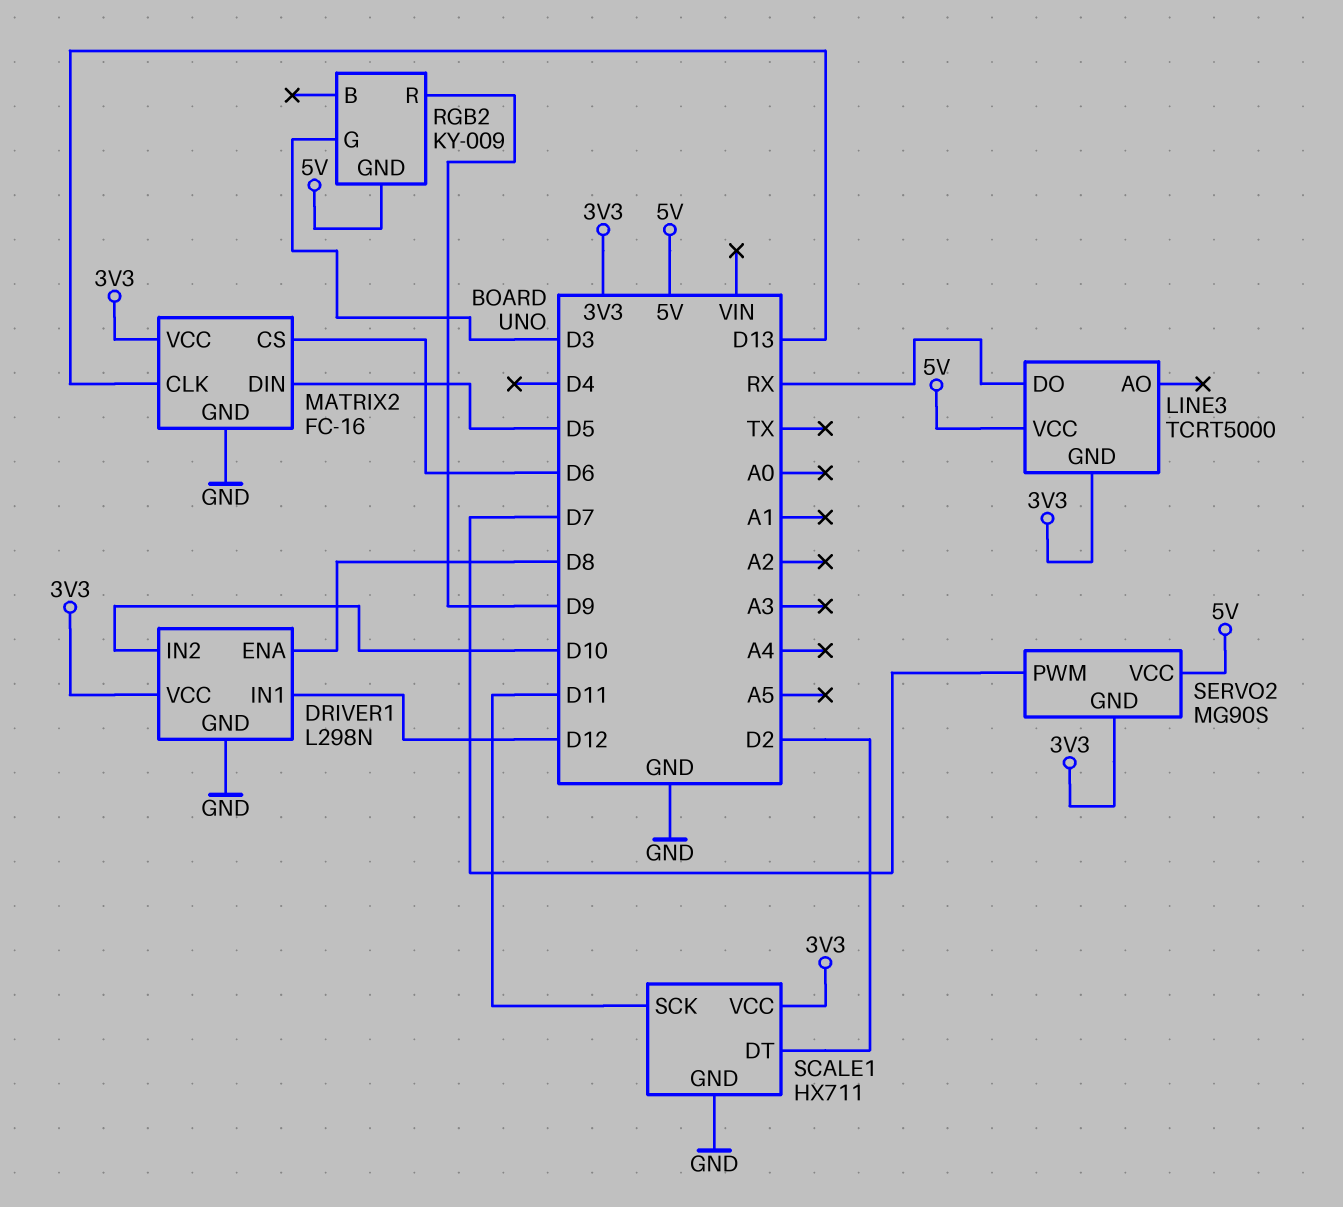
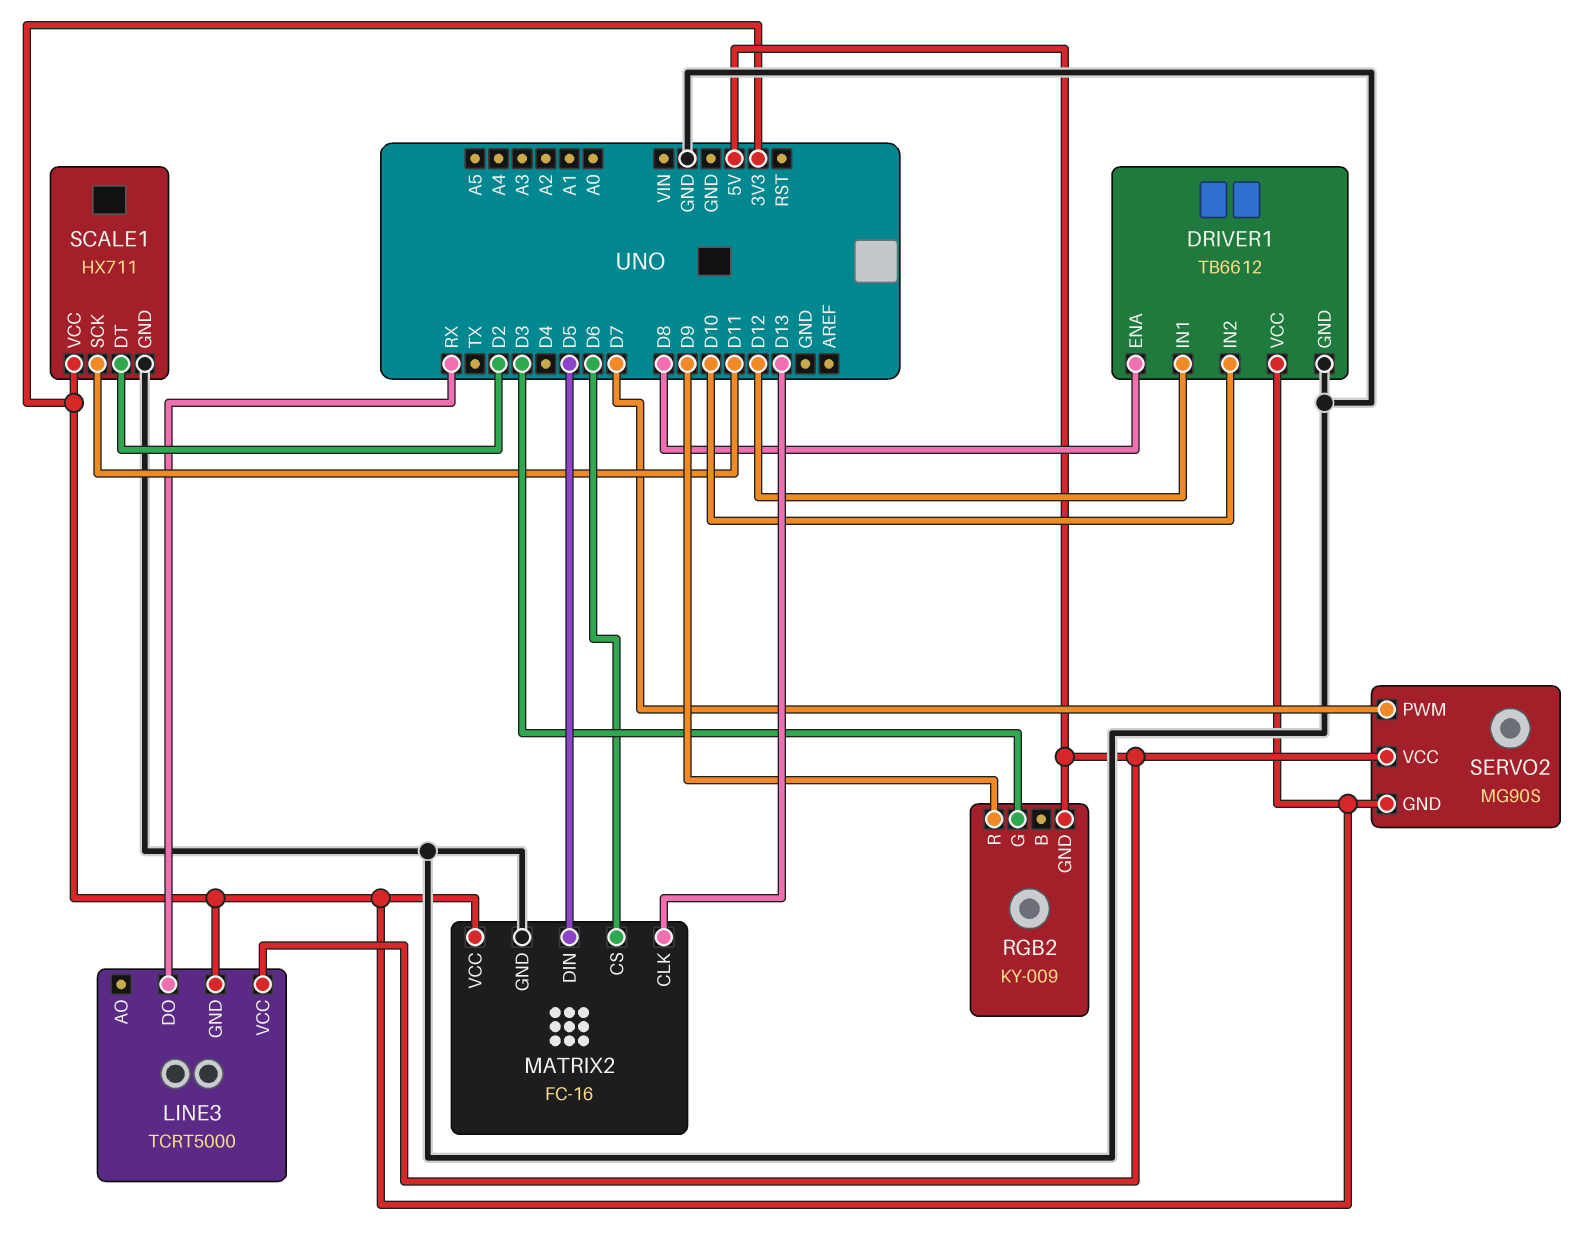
DRIVER1: L298N -> TB6612

